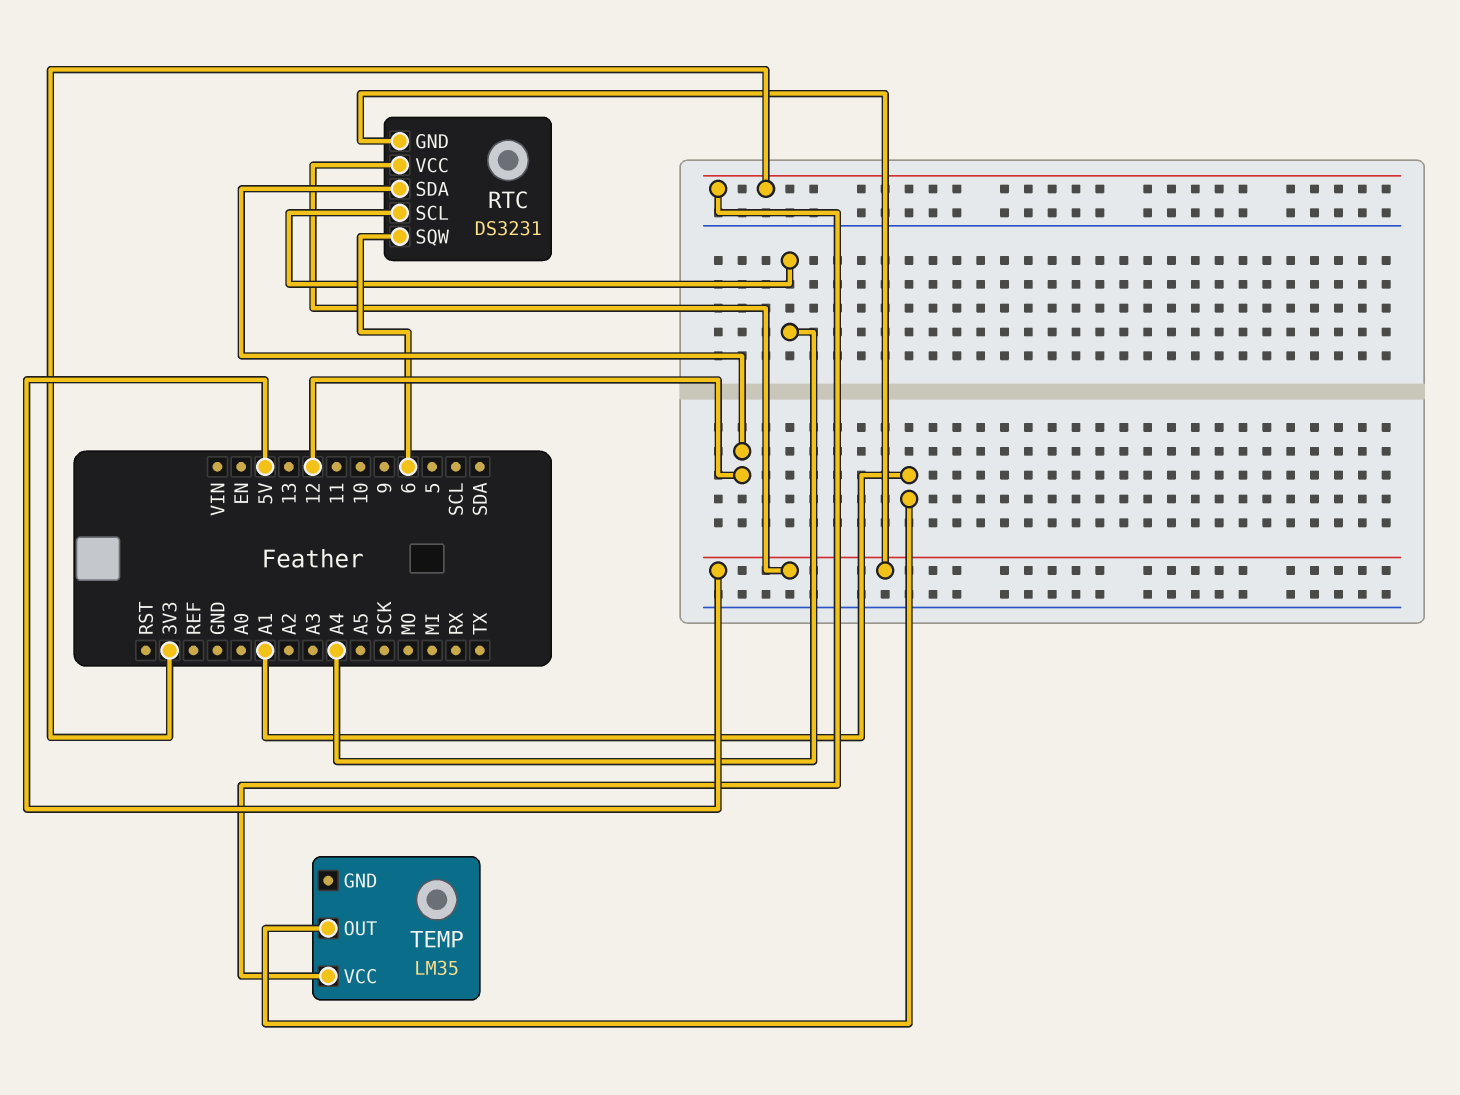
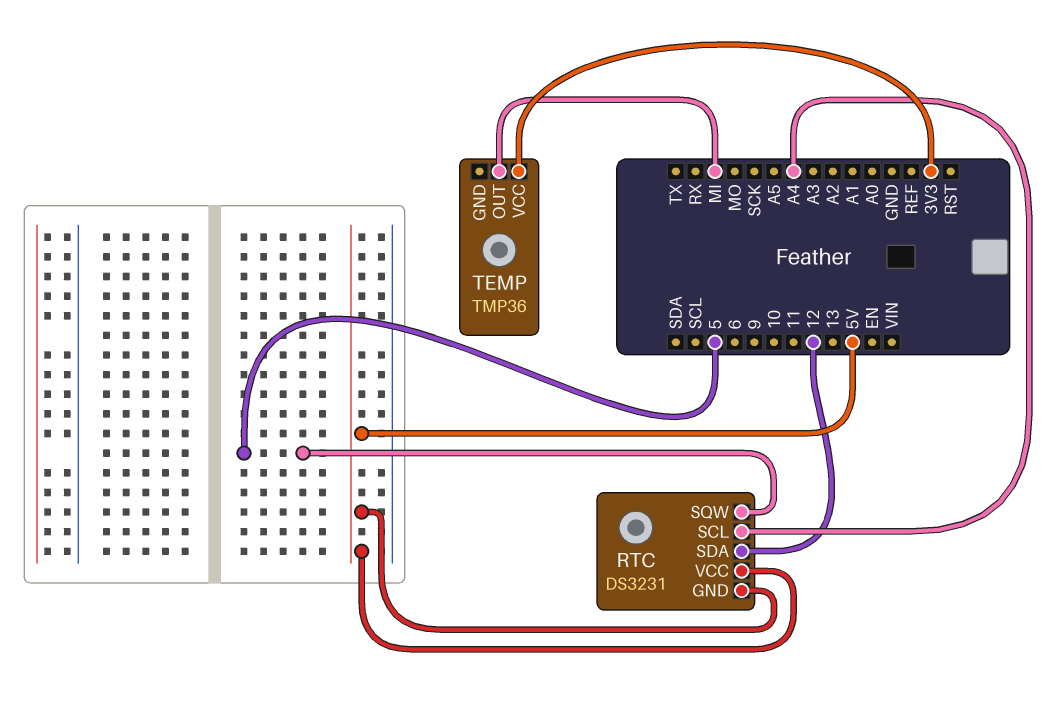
RTC pin SQW: 6 -> 5
TEMP: LM35 -> TMP36
TEMP pin OUT: A1 -> MI

